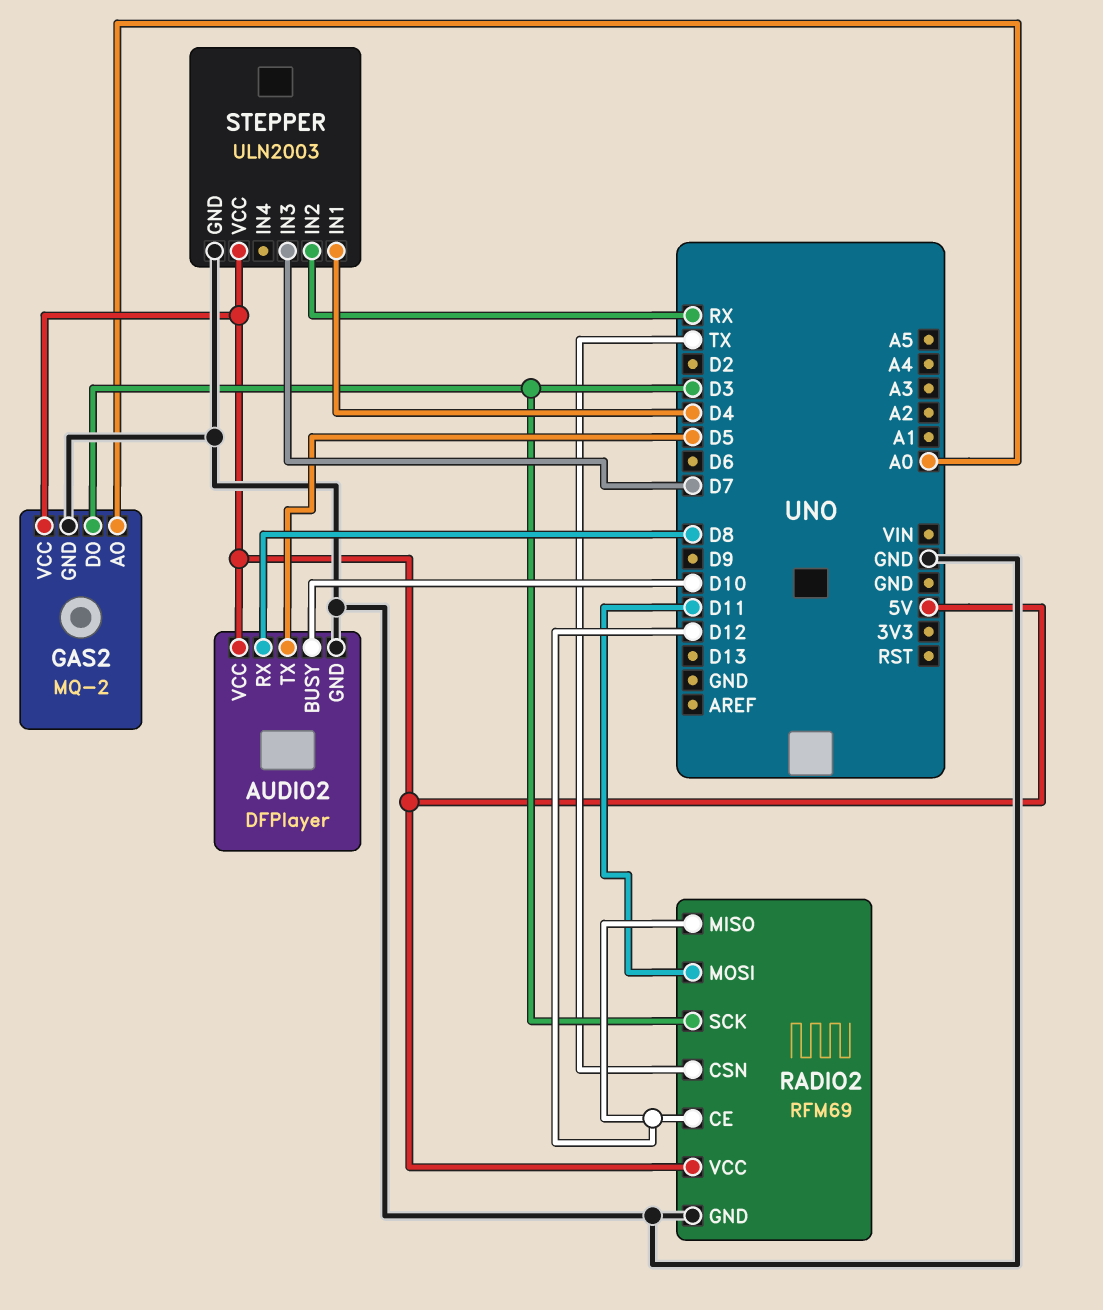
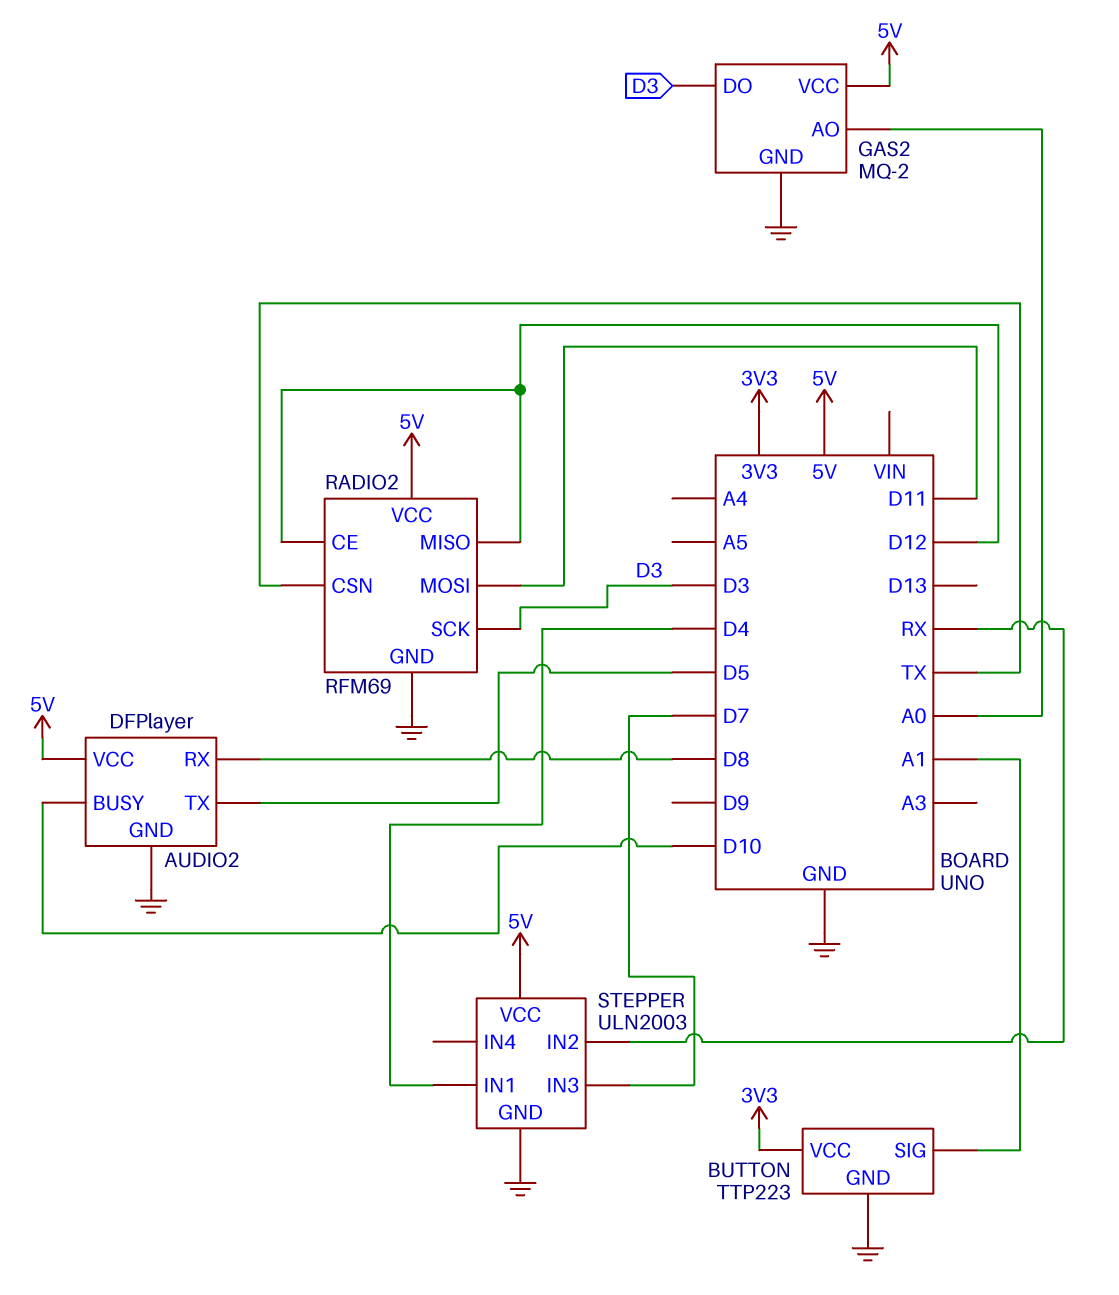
BUTTON: none -> TTP223
BUTTON pin GND: none -> GND
BUTTON pin SIG: none -> A1
BUTTON pin VCC: none -> 3V3

